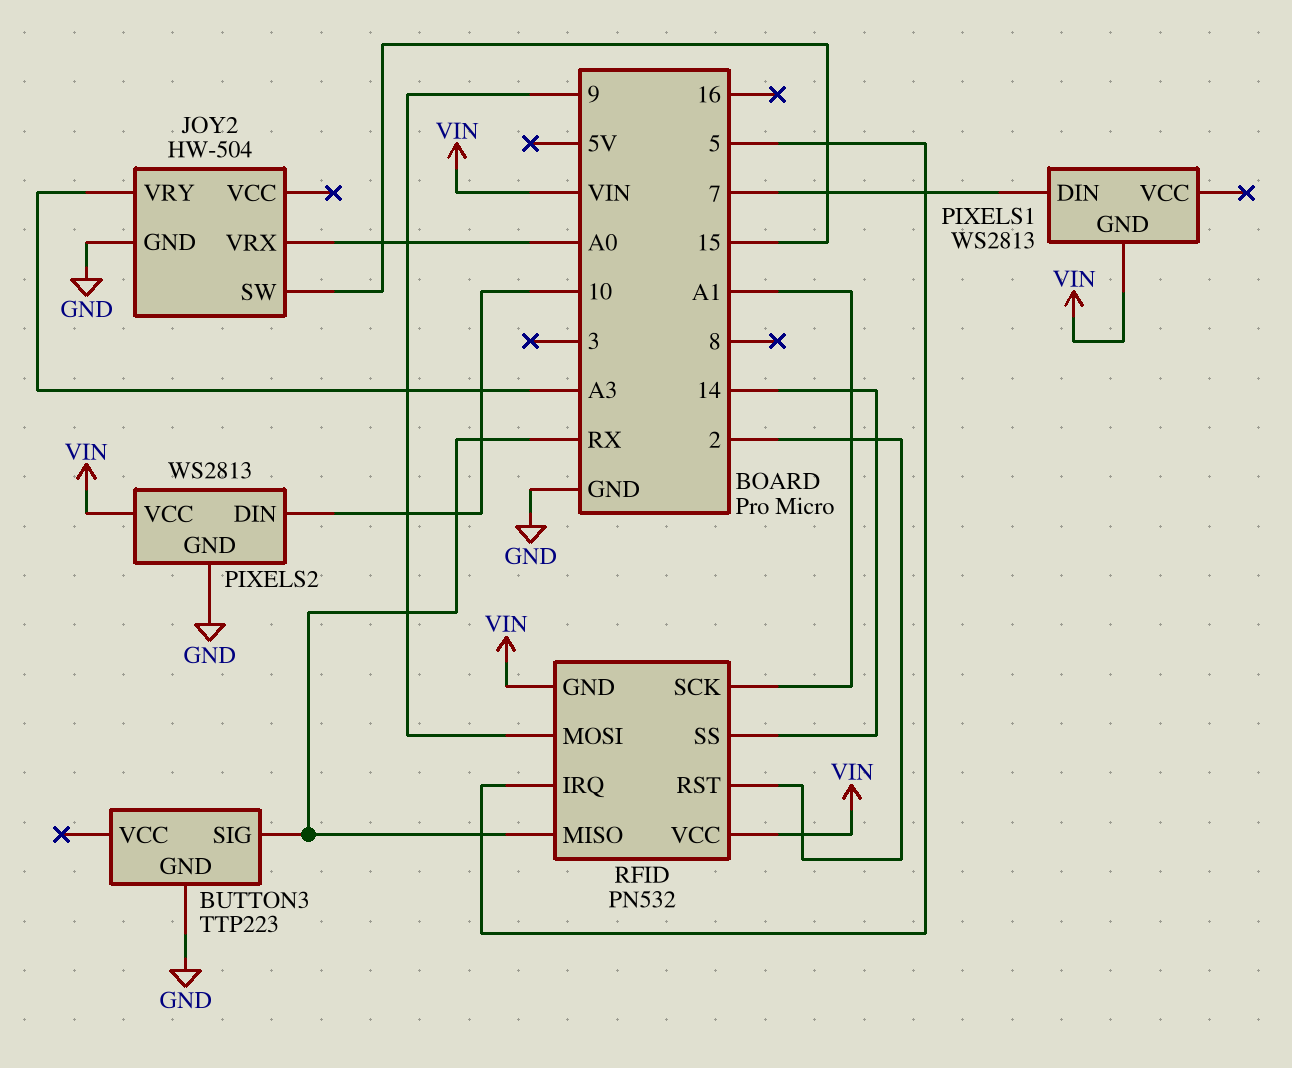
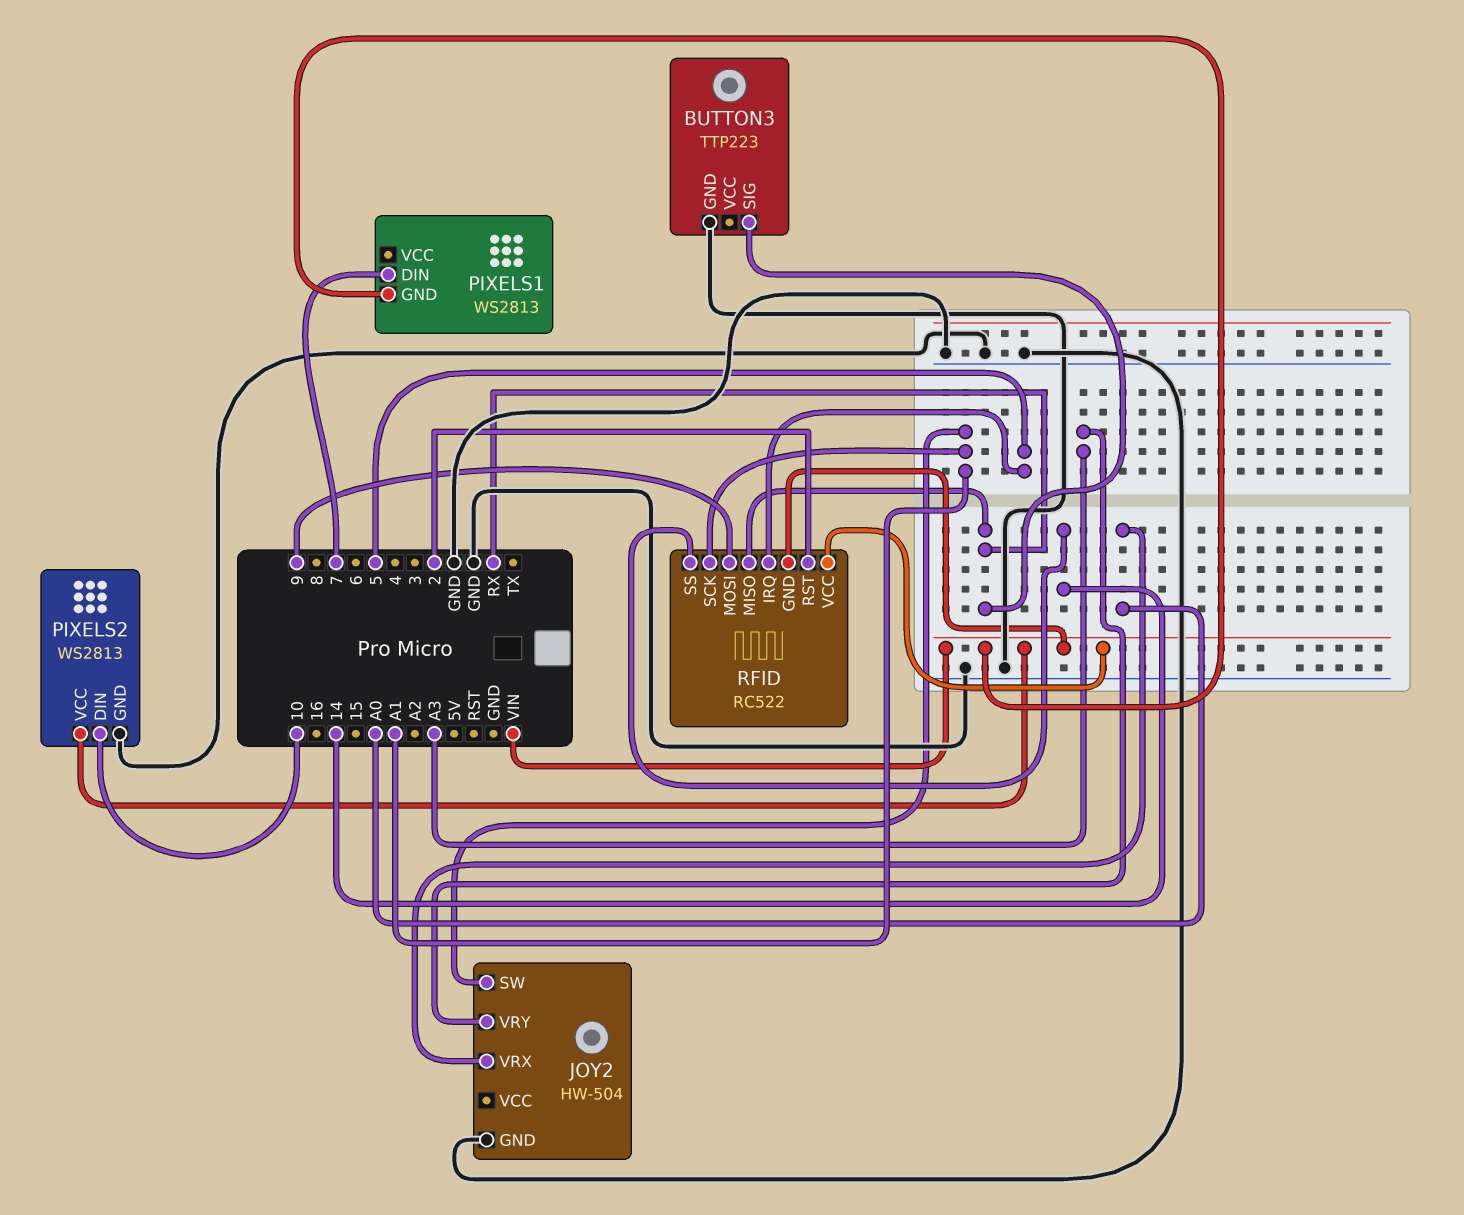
JOY2 pin SW: 15 -> A1
RFID: PN532 -> RC522

